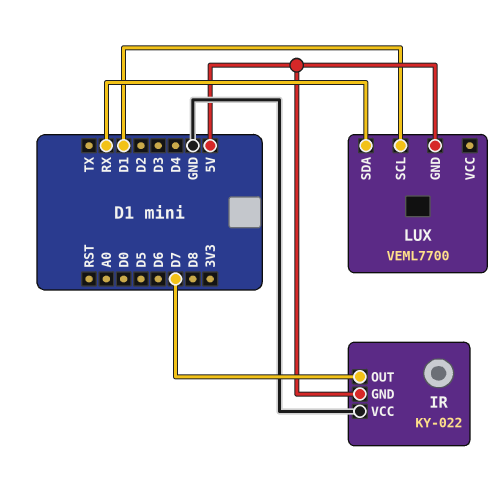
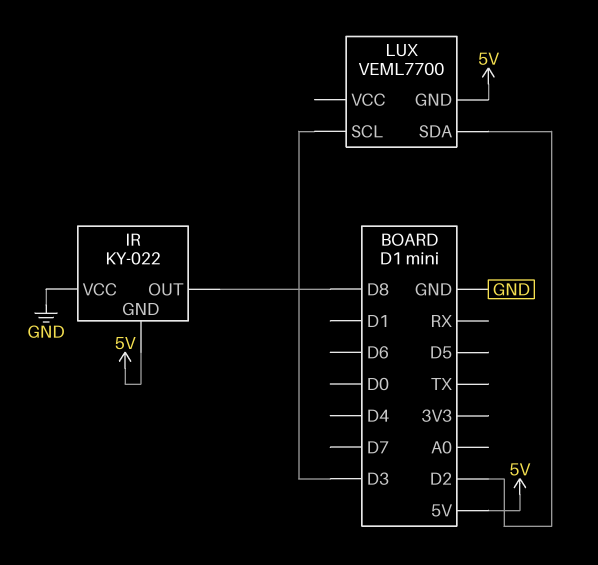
IR pin OUT: D7 -> D8
LUX pin SCL: D1 -> D3
LUX pin SDA: RX -> D2

